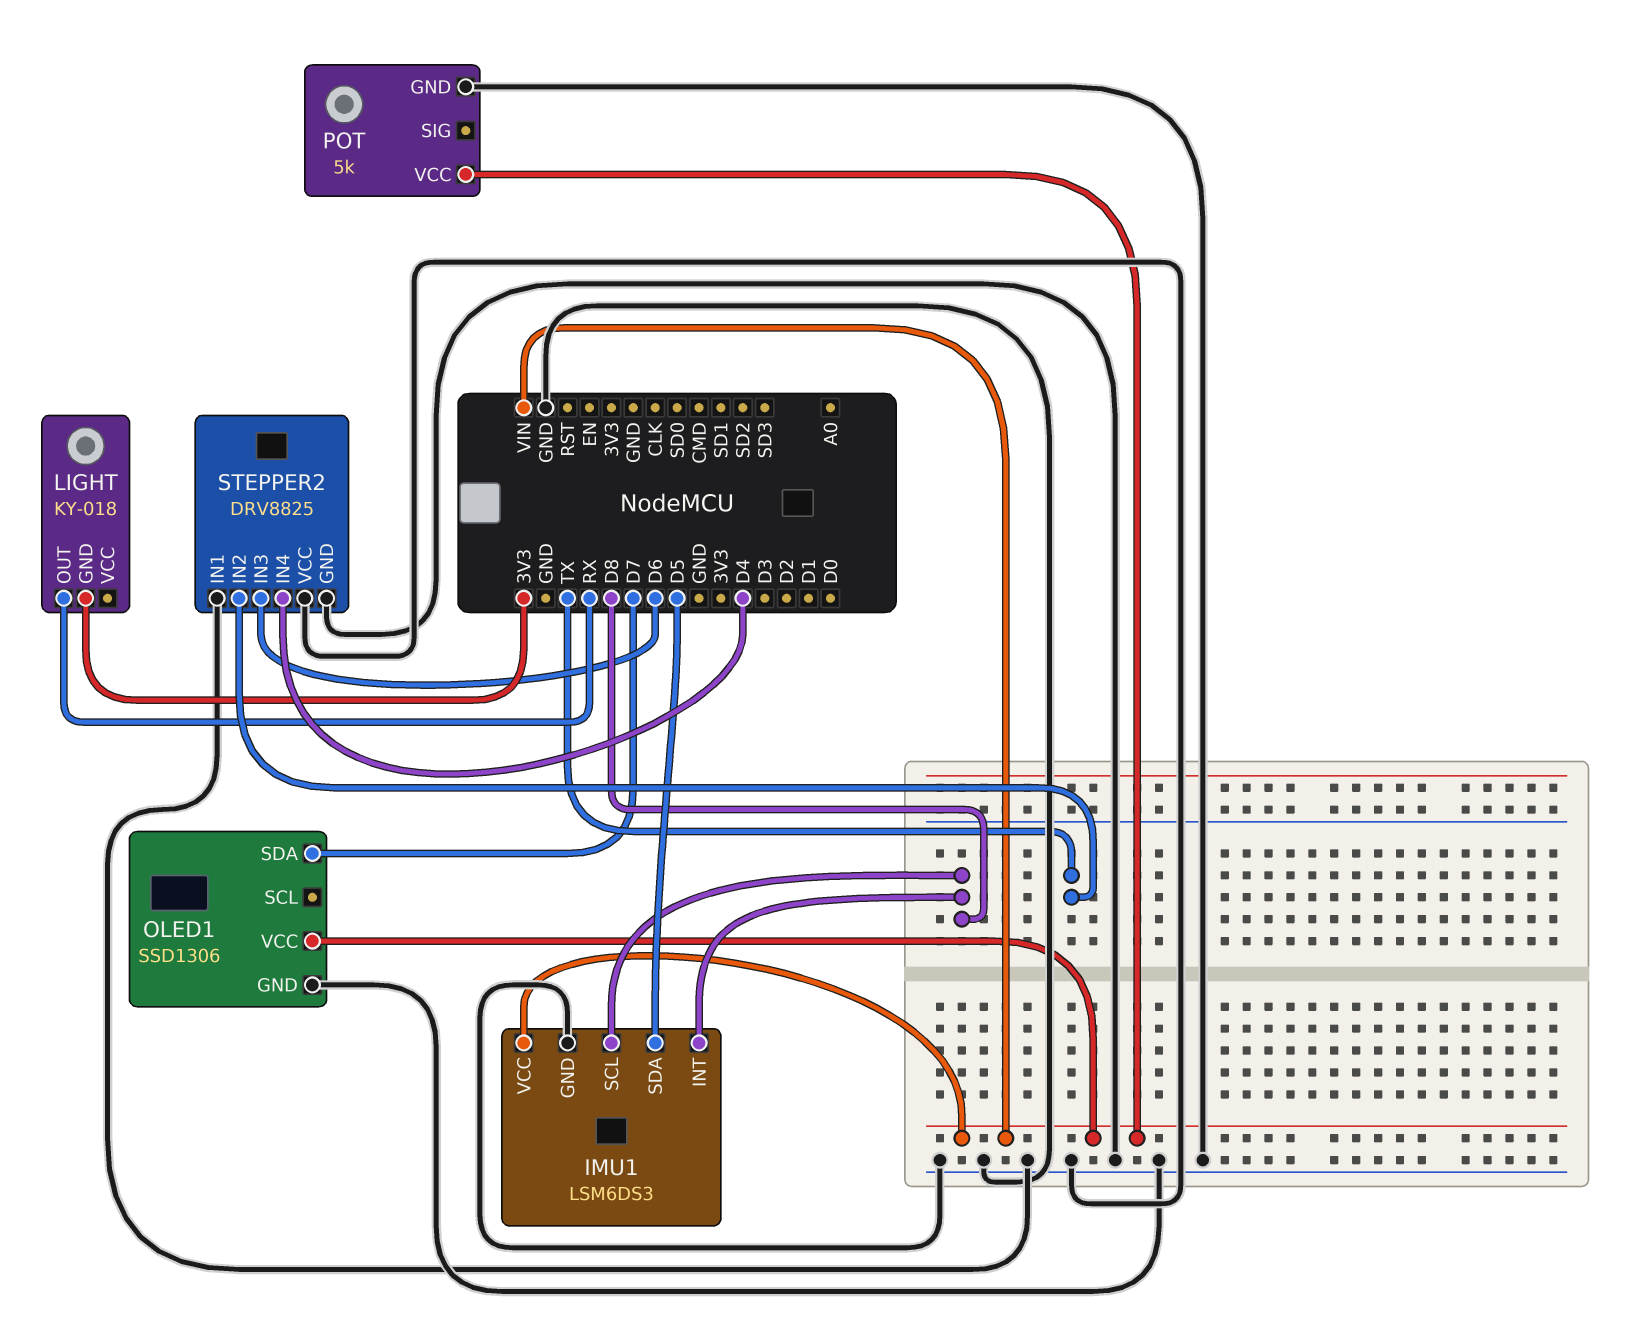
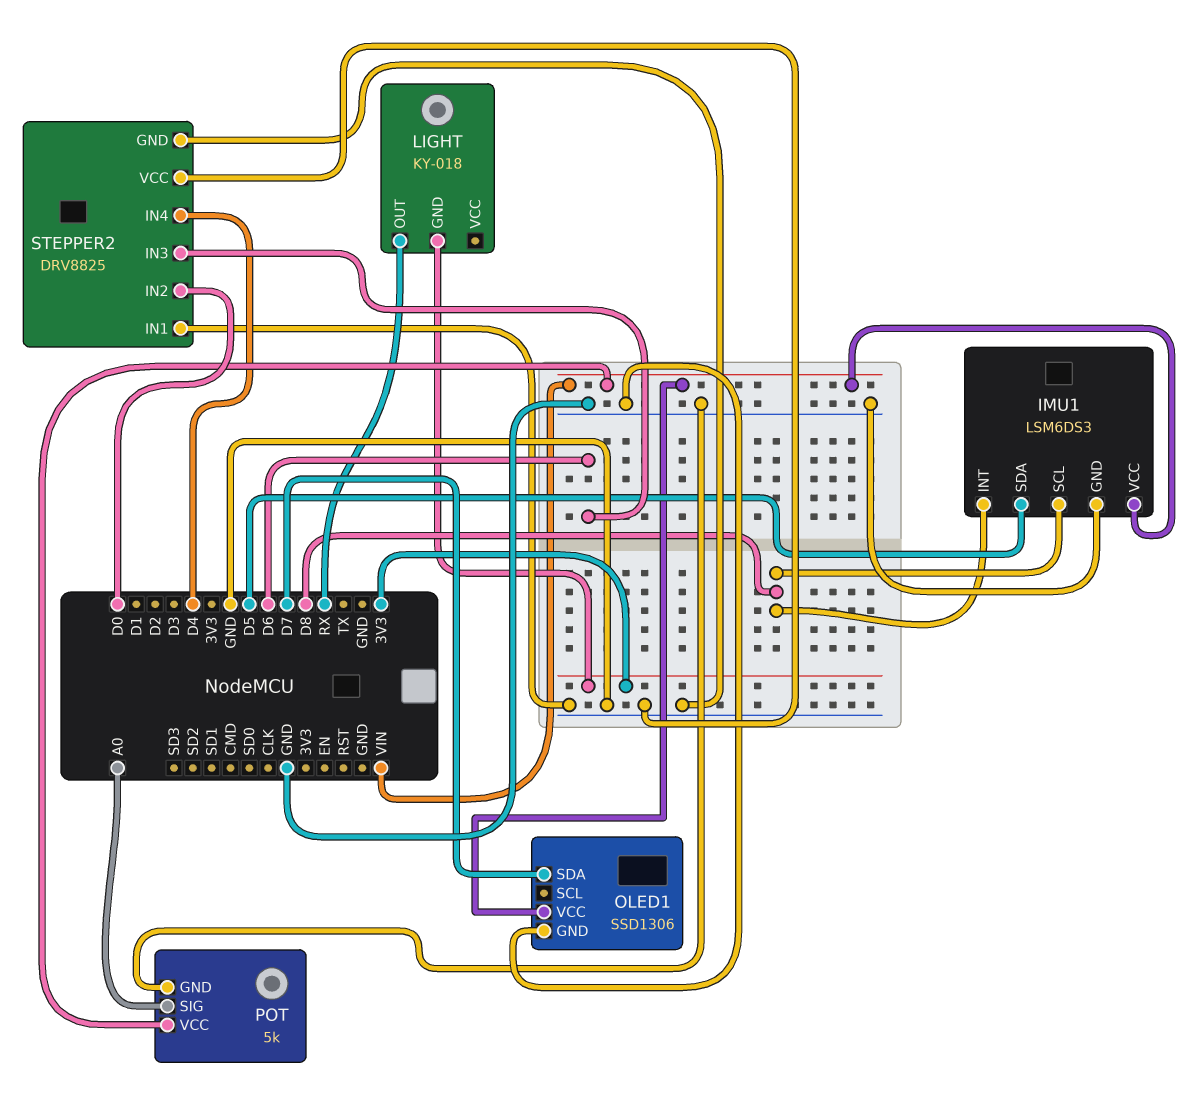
POT pin SIG: none -> A0
STEPPER2 pin IN2: TX -> D0

